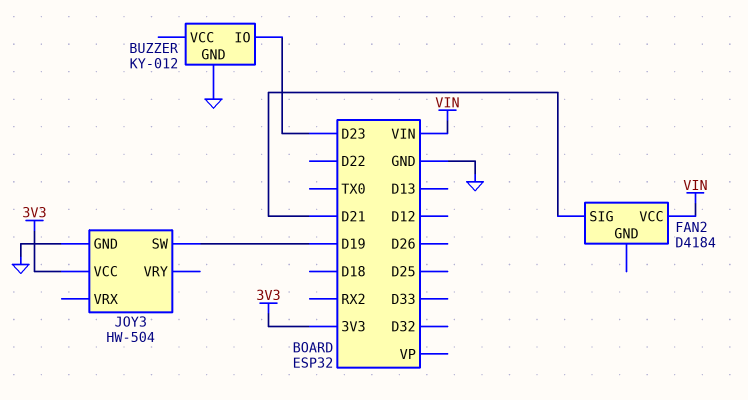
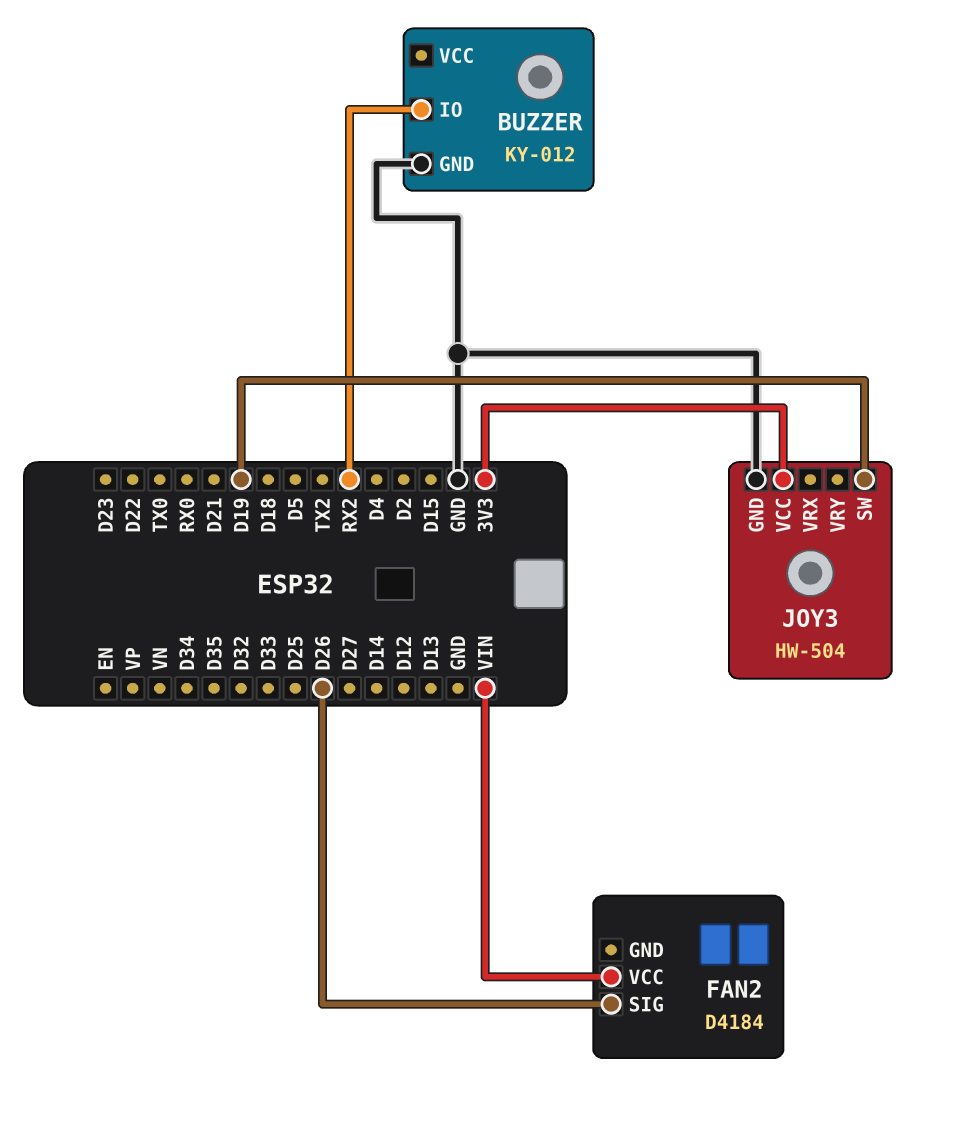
BUZZER pin IO: D23 -> RX2
FAN2 pin SIG: D21 -> D26

